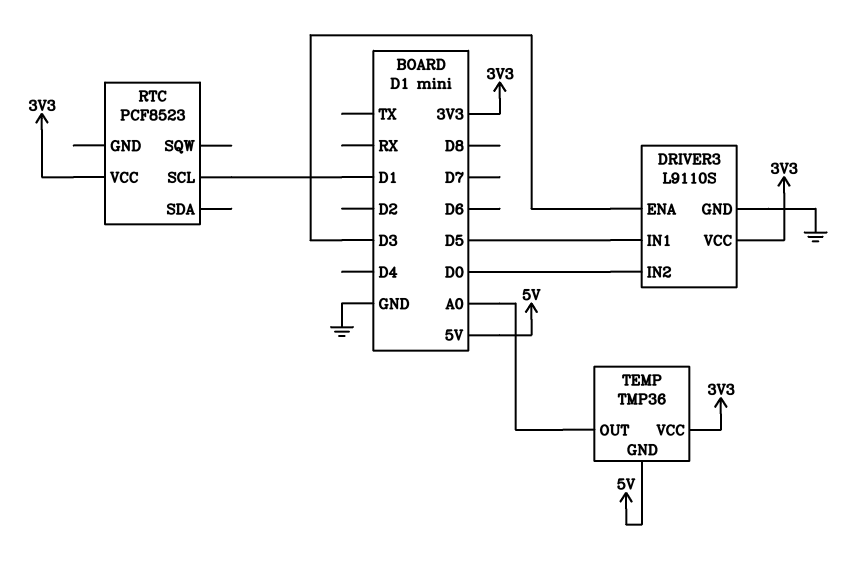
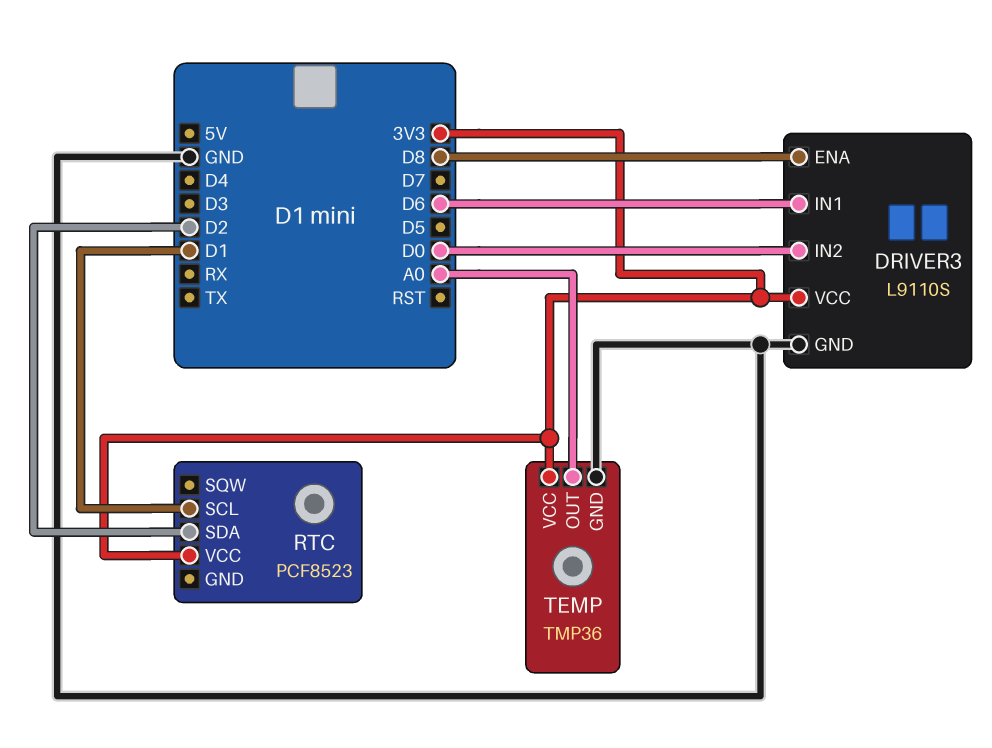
DRIVER3 pin ENA: D3 -> D8
DRIVER3 pin IN1: D5 -> D6
RTC pin SDA: none -> D2
TEMP pin GND: 5V -> GND

